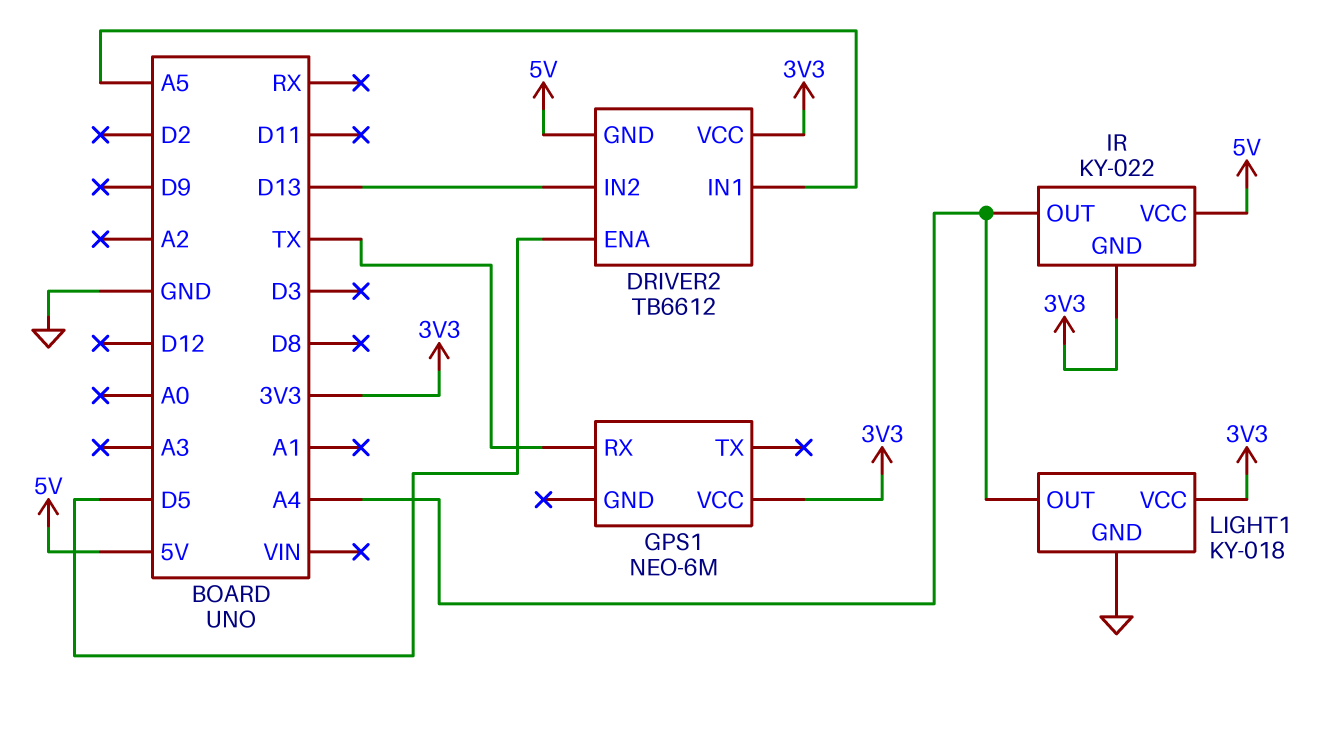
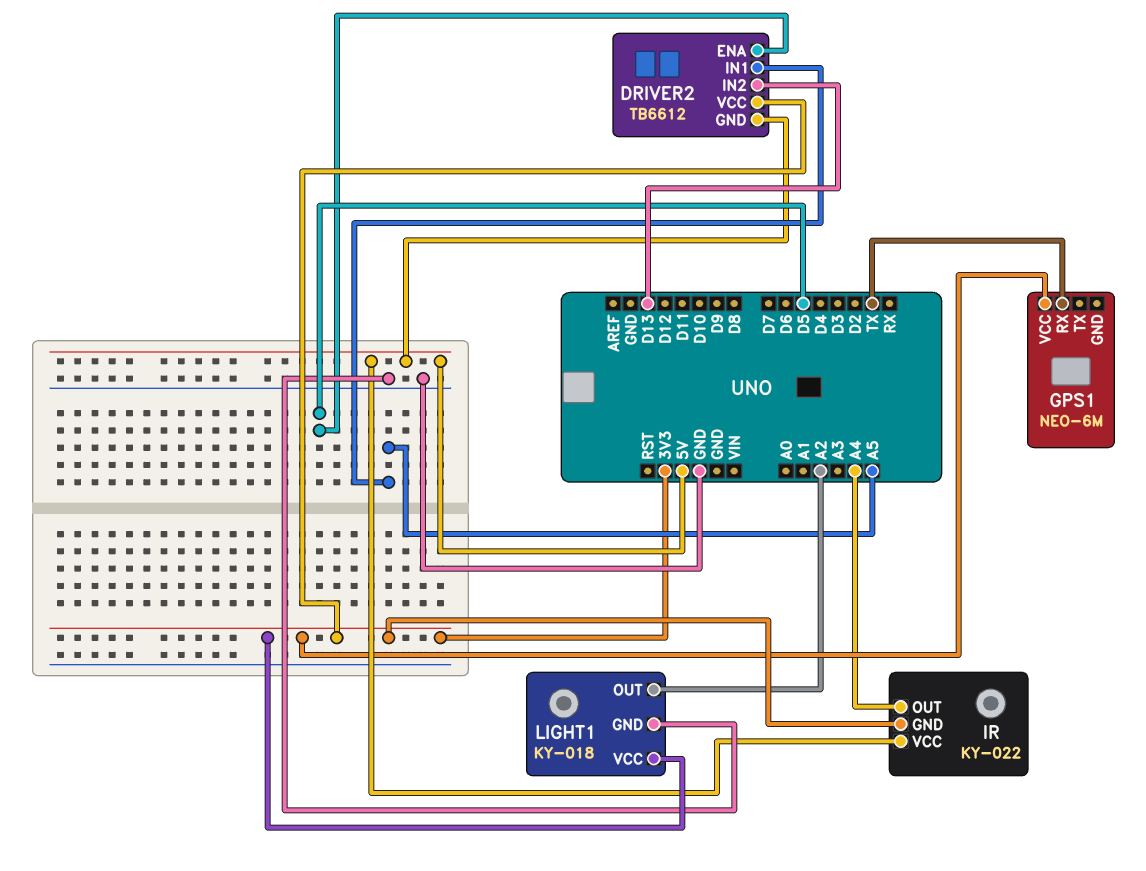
LIGHT1 pin OUT: A4 -> A2

